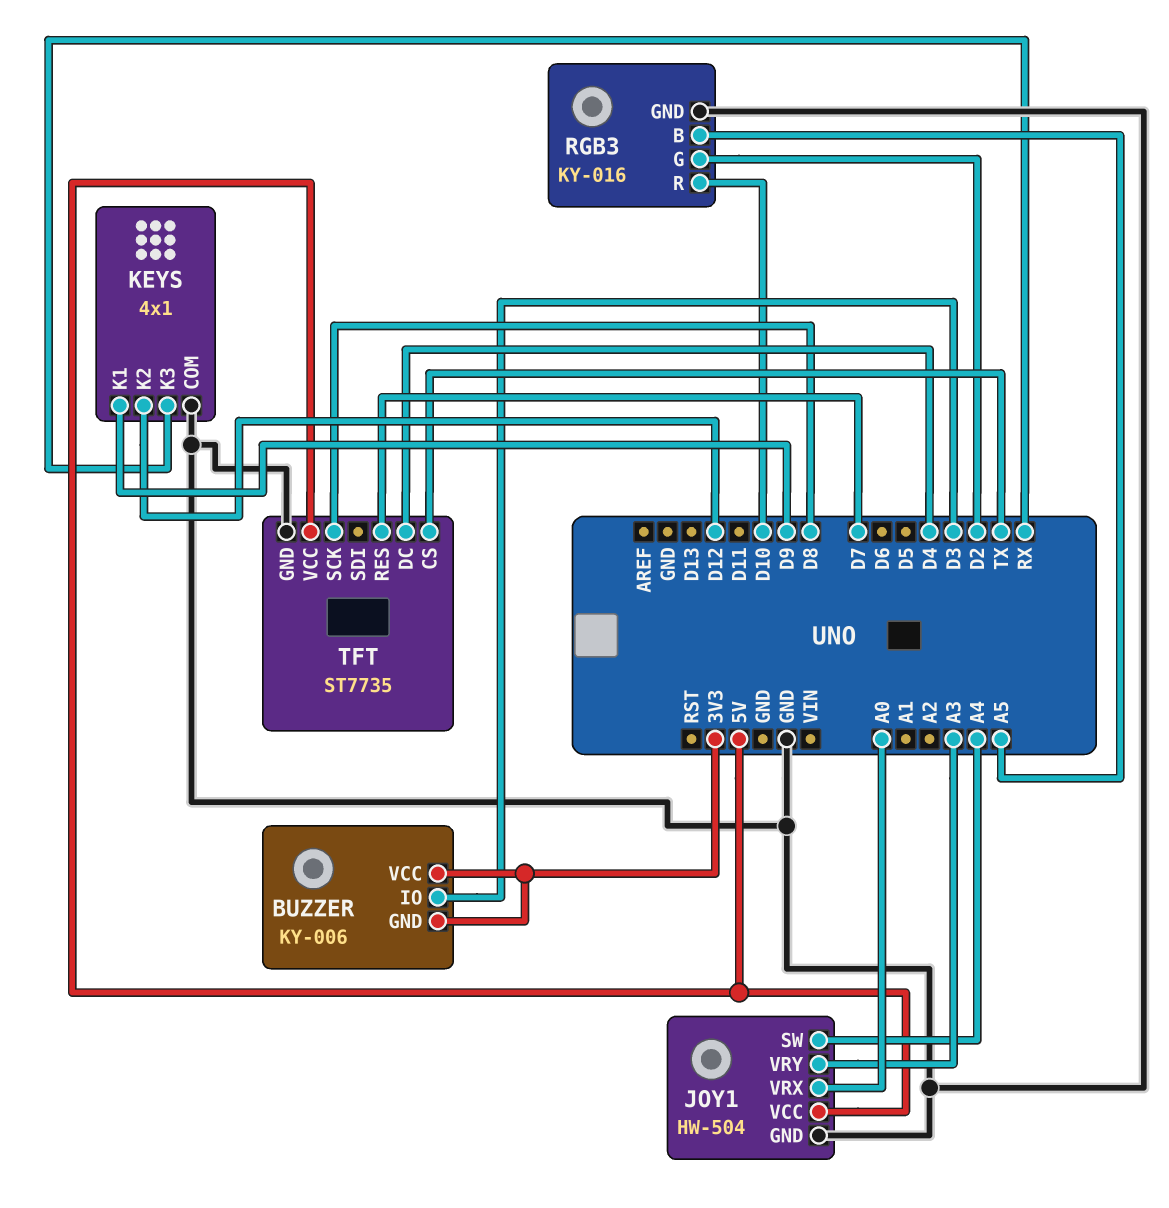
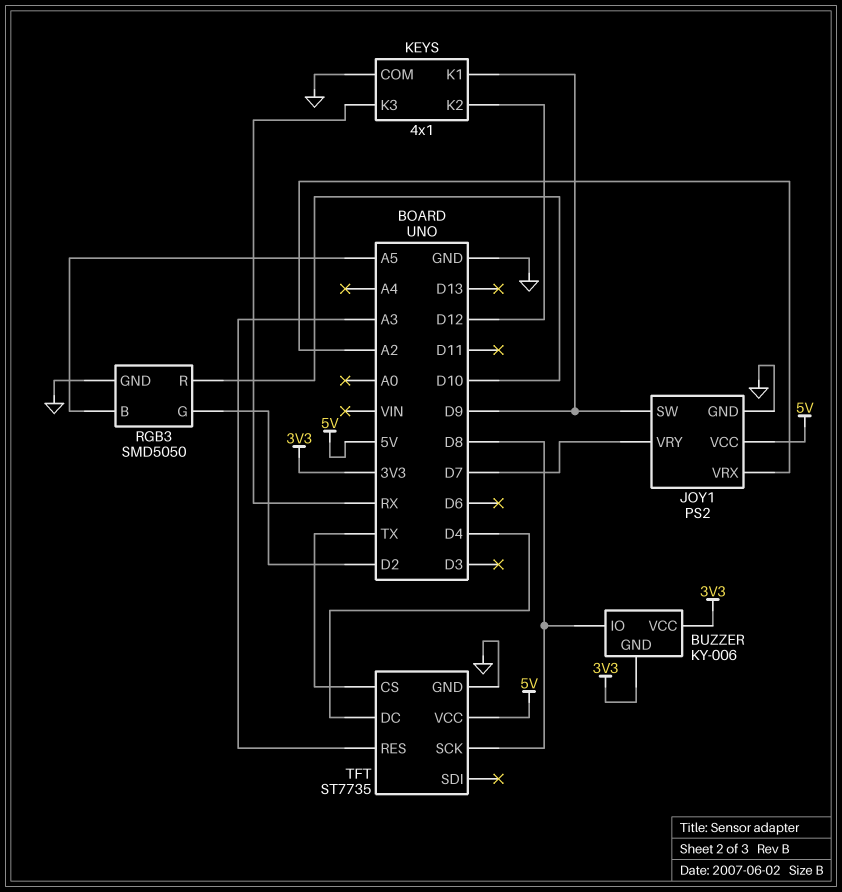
BUZZER pin IO: D3 -> D8
JOY1: HW-504 -> PS2
JOY1 pin SW: A4 -> D9
JOY1 pin VRX: A0 -> A2
JOY1 pin VRY: A3 -> D7
RGB3: KY-016 -> SMD5050
TFT pin RES: D7 -> A3

